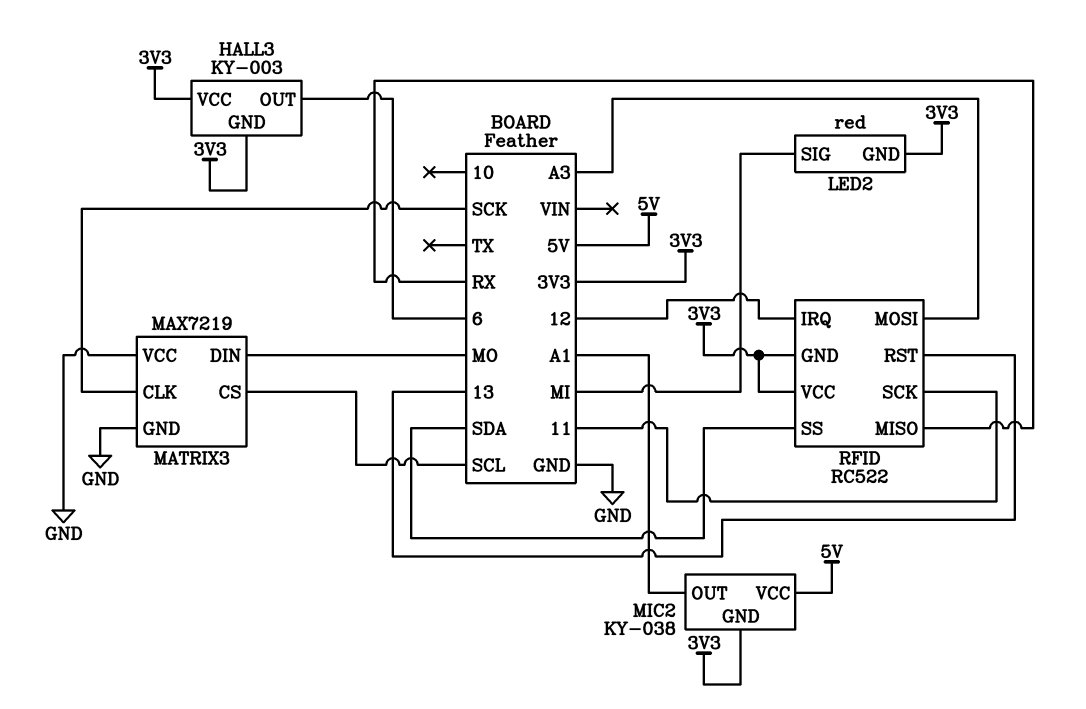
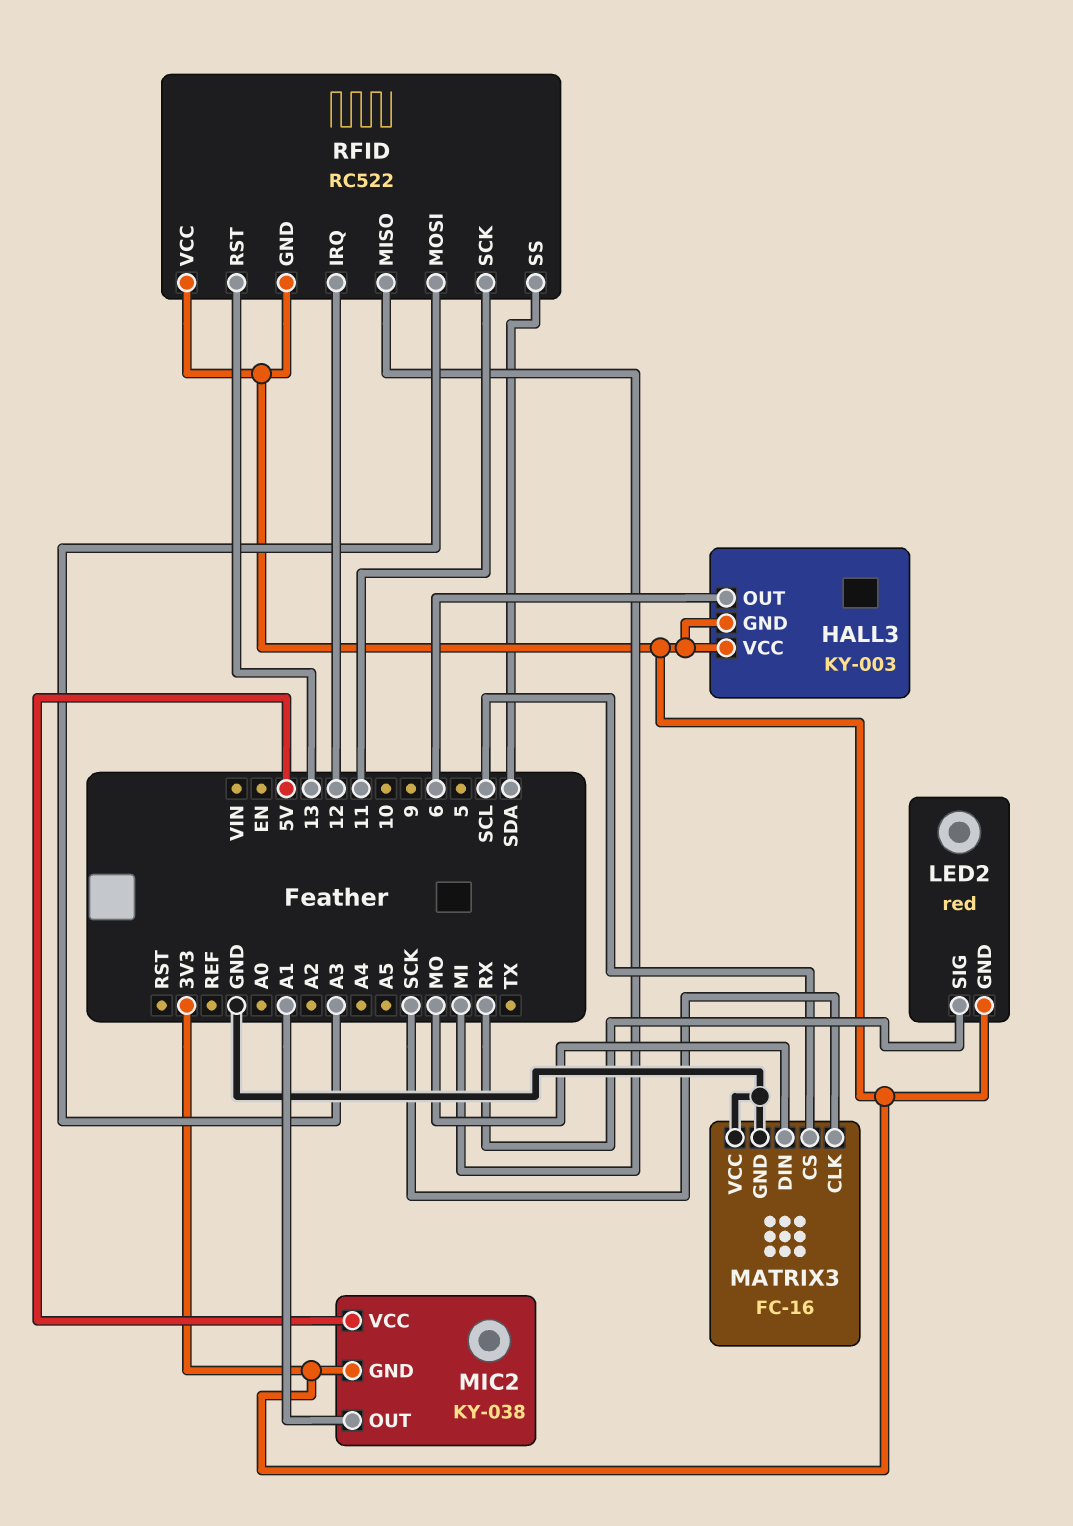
LED2 pin SIG: MI -> RX
MATRIX3: MAX7219 -> FC-16
RFID pin MISO: RX -> MI

